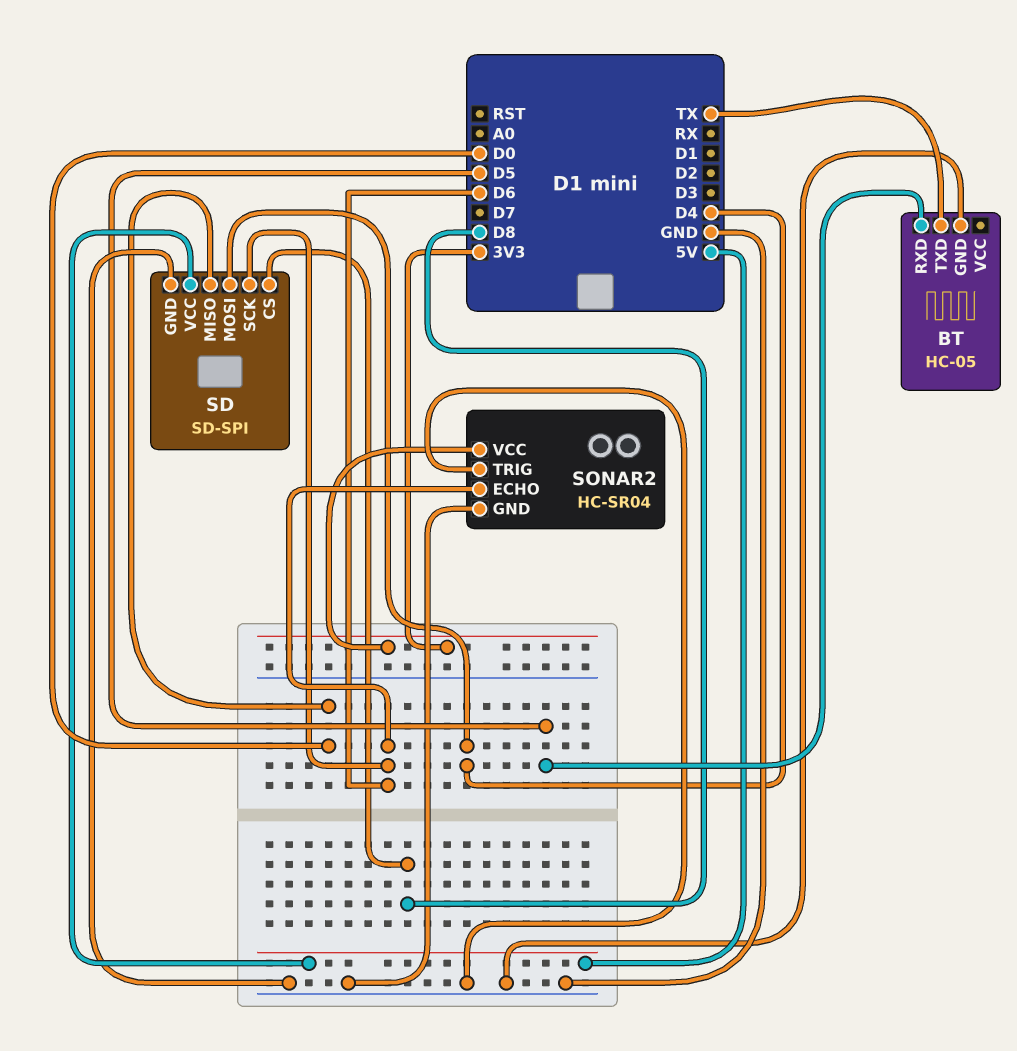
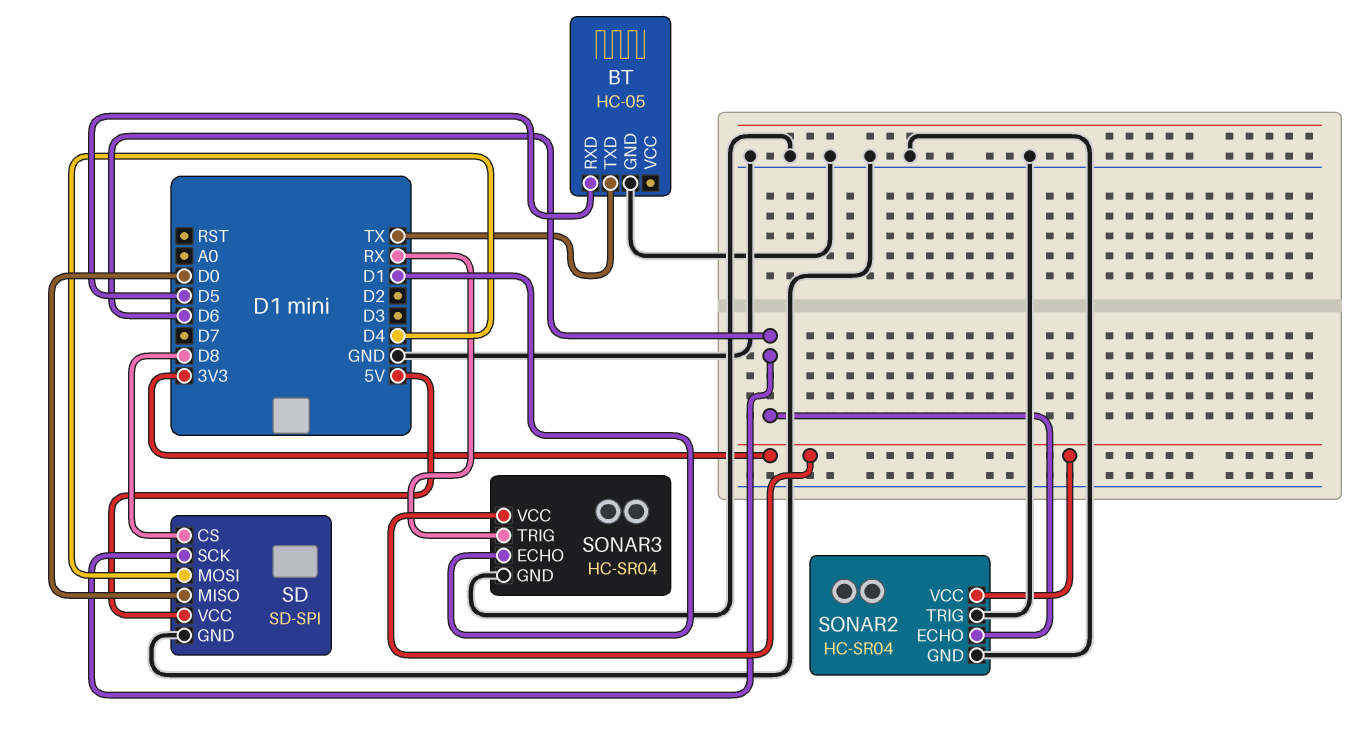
SONAR3: none -> HC-SR04
SONAR3 pin ECHO: none -> D1
SONAR3 pin GND: none -> GND
SONAR3 pin TRIG: none -> RX
SONAR3 pin VCC: none -> 3V3

